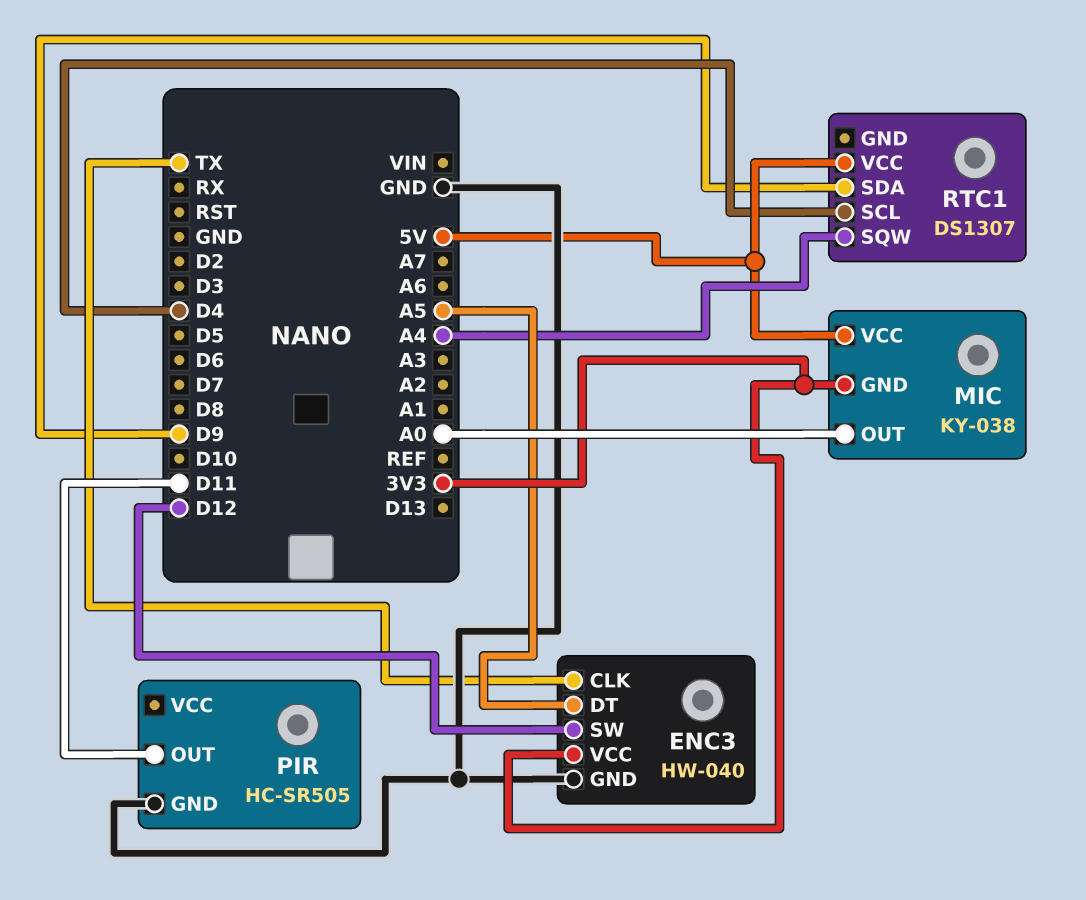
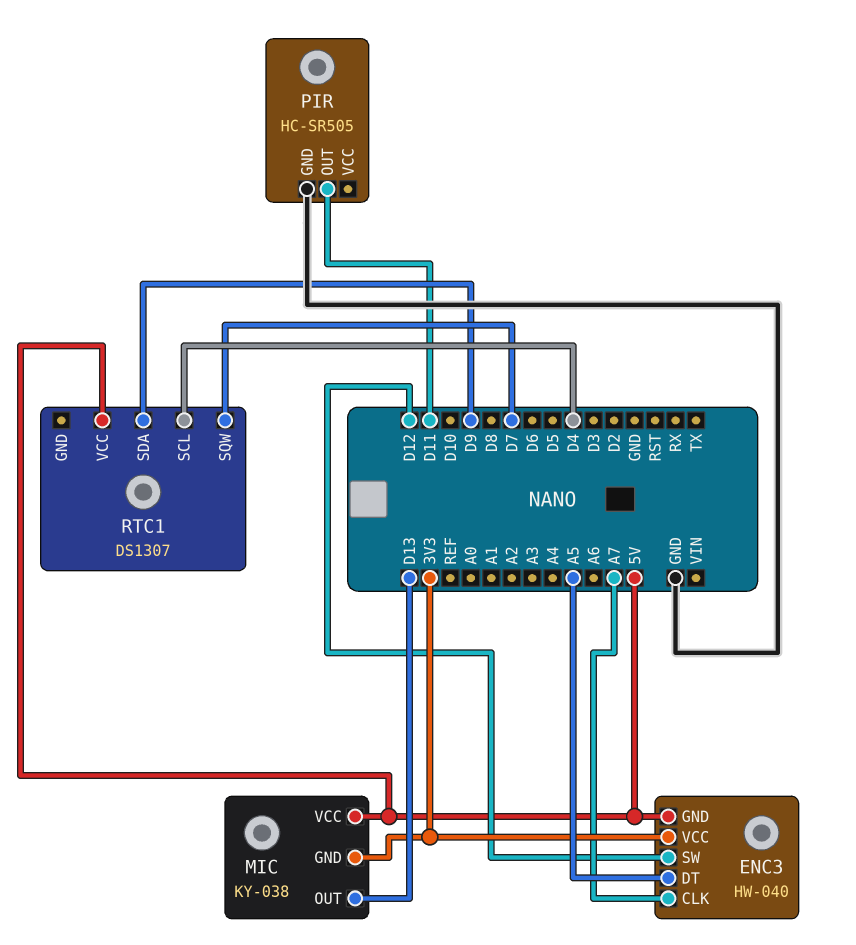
ENC3 pin CLK: TX -> A7
ENC3 pin GND: GND -> 5V
MIC pin OUT: A0 -> D13
RTC1 pin SQW: A4 -> D7

